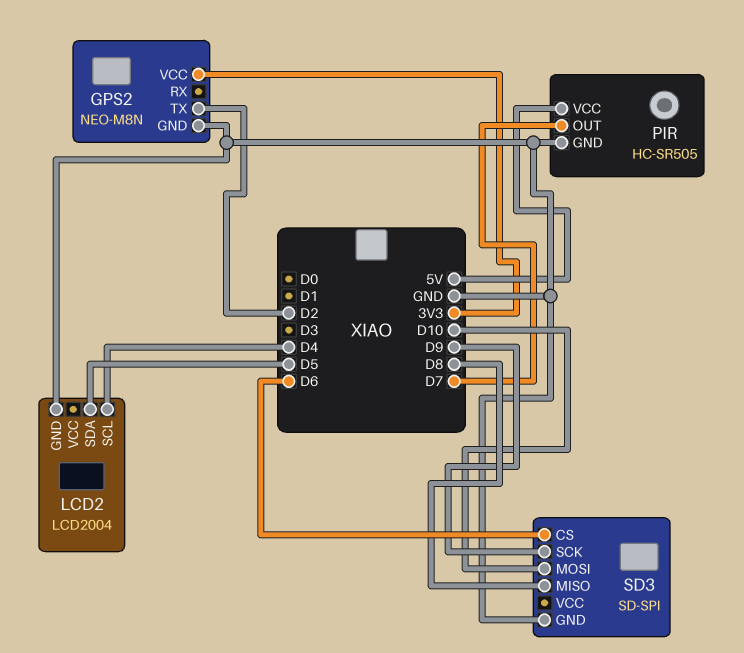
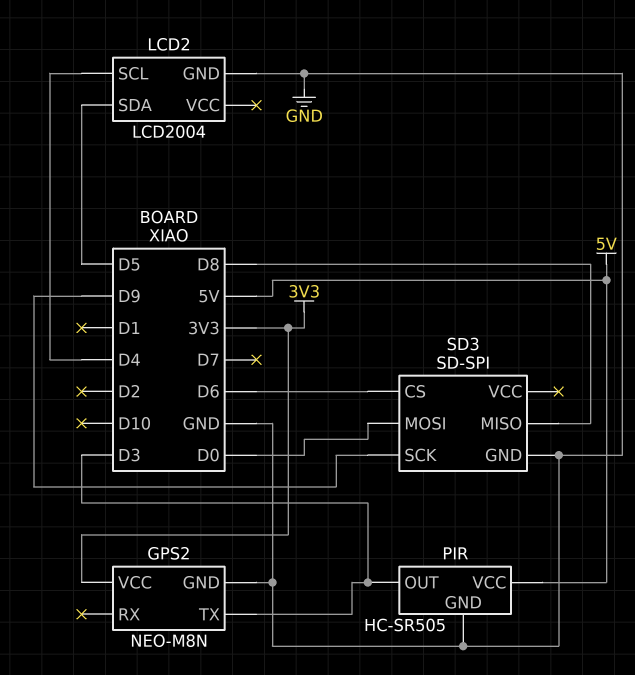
GPS2 pin TX: D2 -> D3
PIR pin OUT: D7 -> D3
SD3 pin MOSI: D10 -> D0

